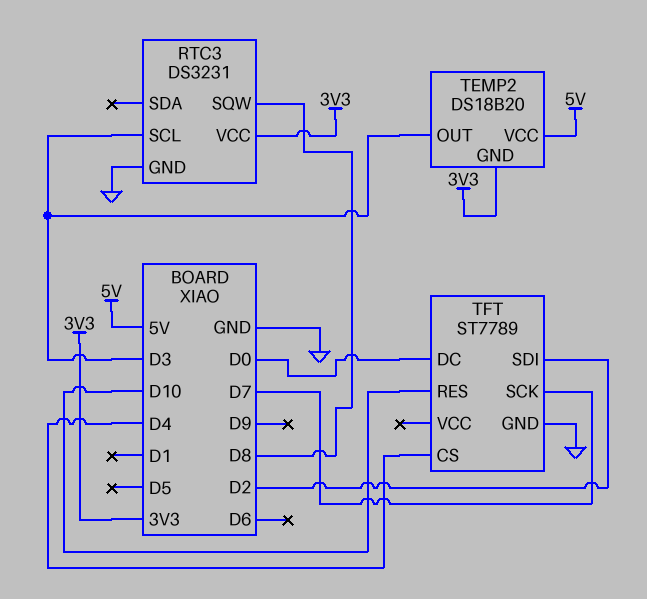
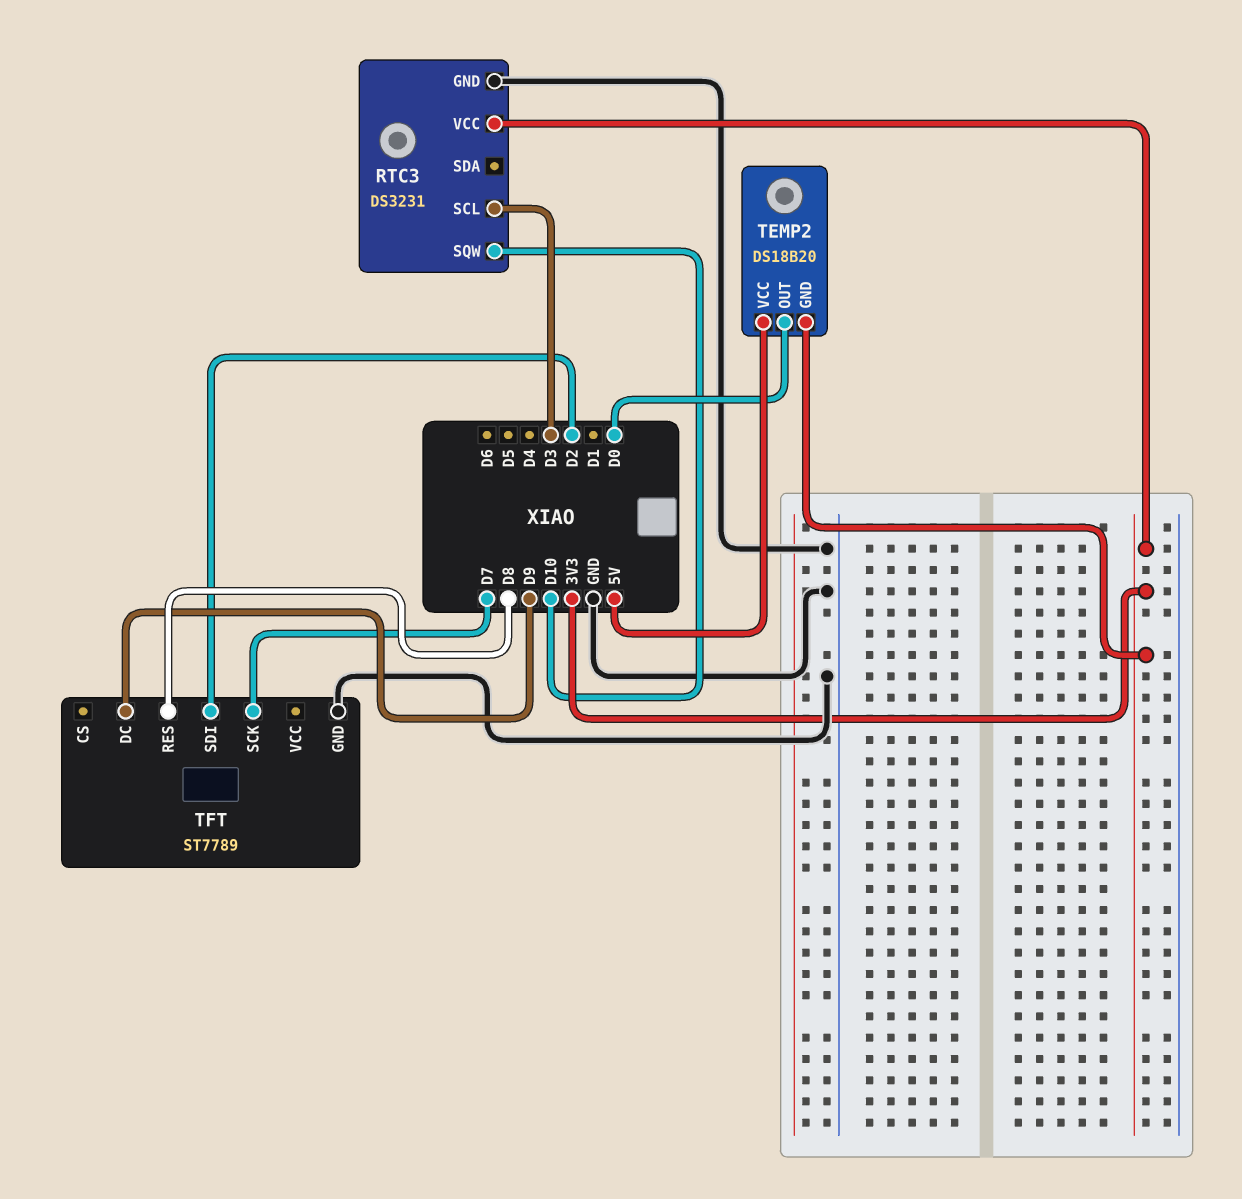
RTC3 pin SQW: D8 -> D10
TEMP2 pin OUT: D3 -> D0
TFT pin CS: D4 -> none
TFT pin DC: D0 -> D9
TFT pin RES: D10 -> D8

